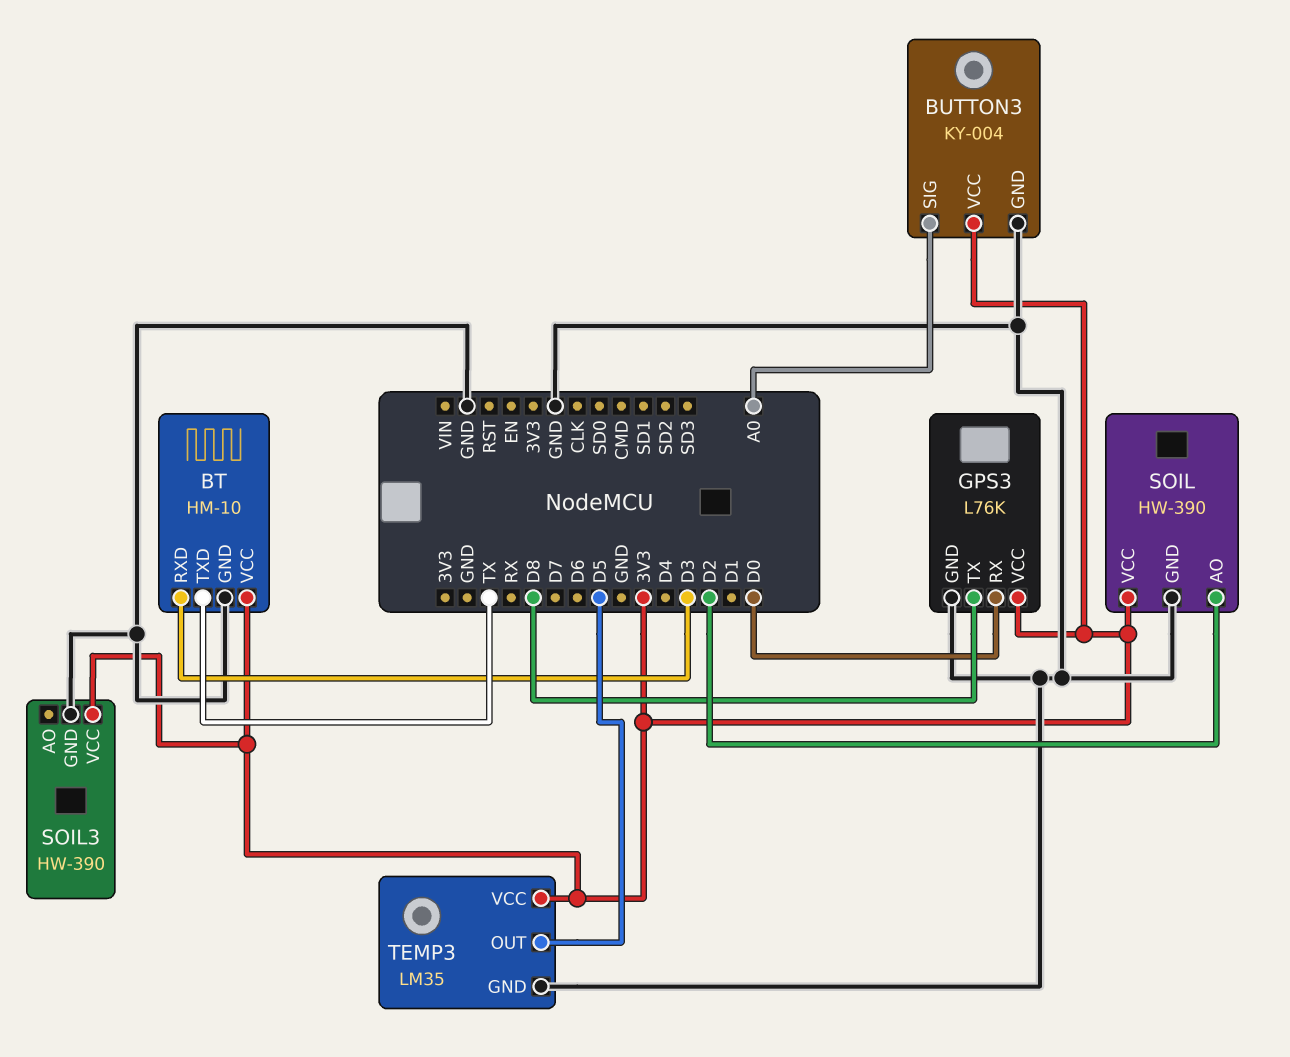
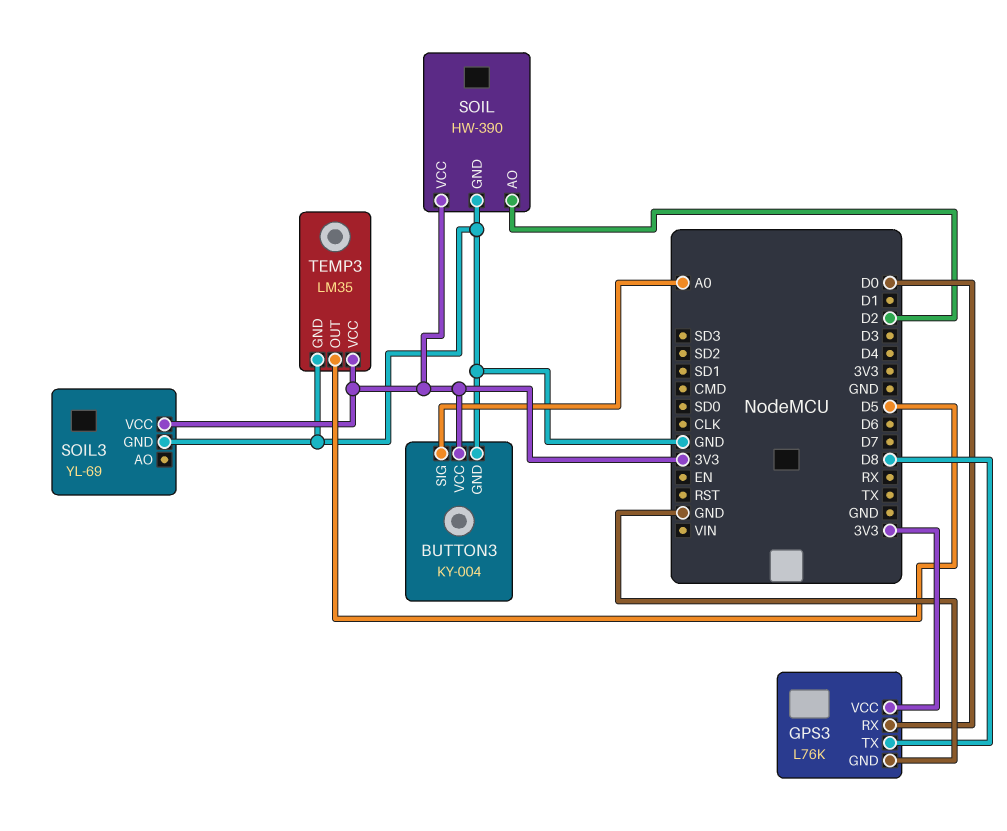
BT: HM-10 -> none
BT pin GND: GND -> none
BT pin RXD: D3 -> none
BT pin TXD: TX -> none
BT pin VCC: 3V3 -> none
SOIL3: HW-390 -> YL-69

